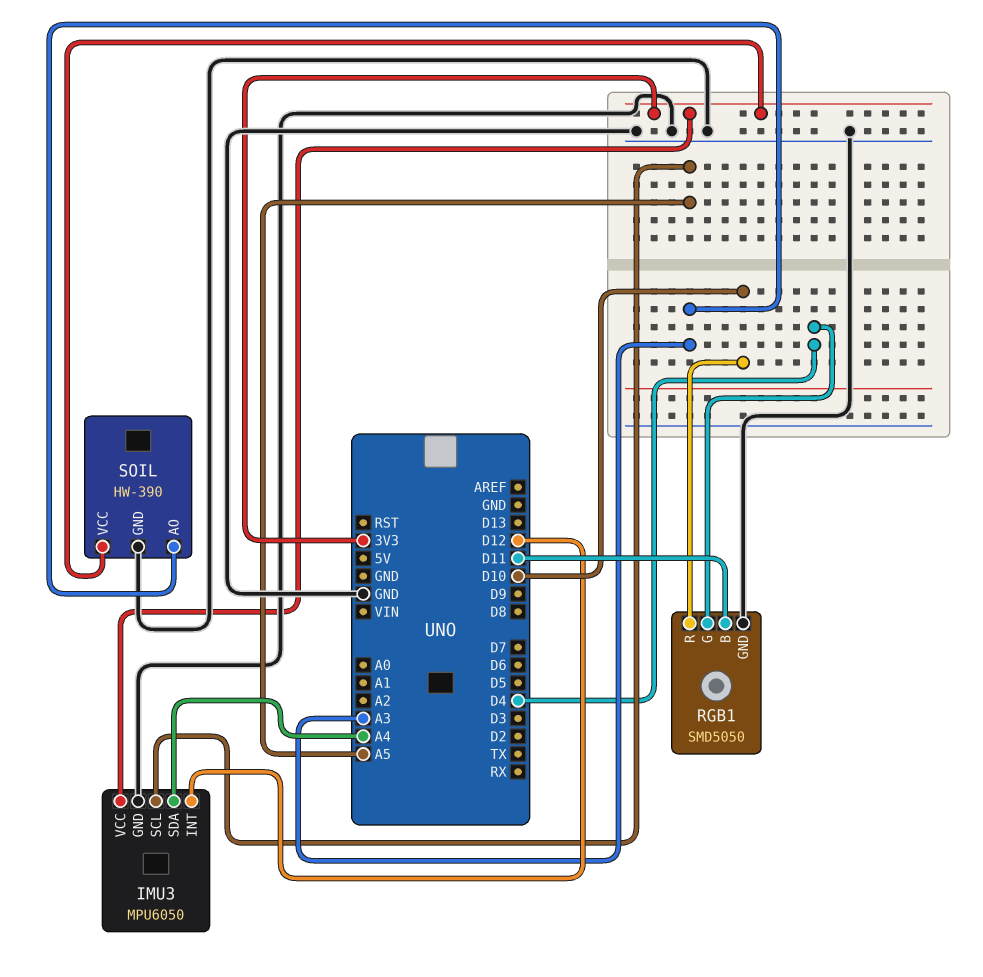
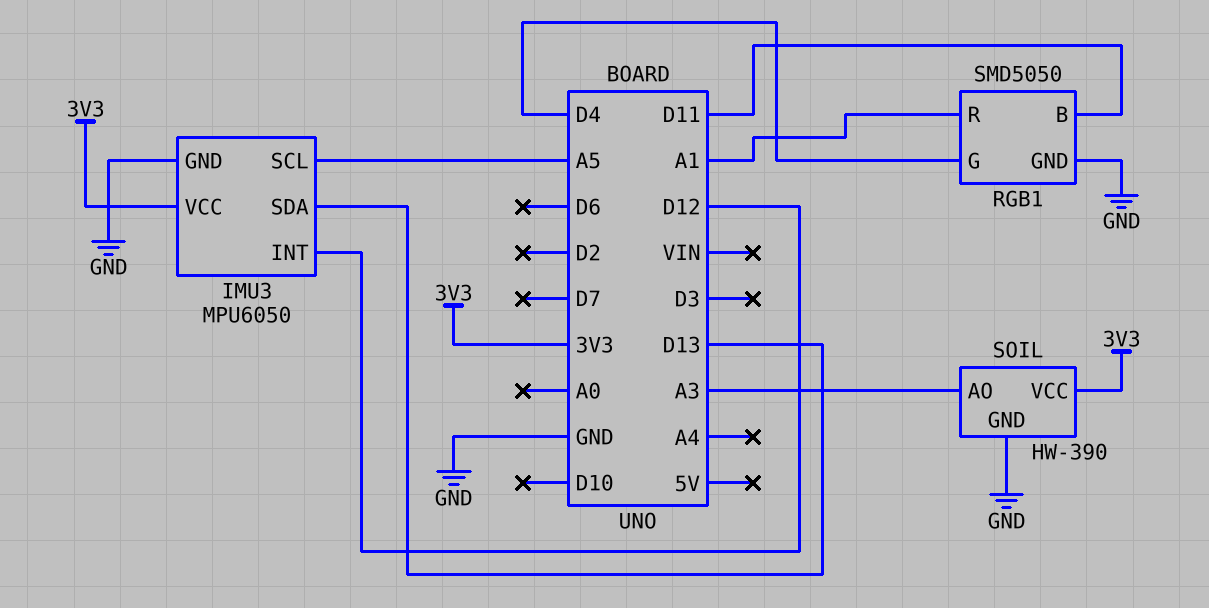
IMU3 pin SDA: A4 -> D13
RGB1 pin R: D10 -> A1

